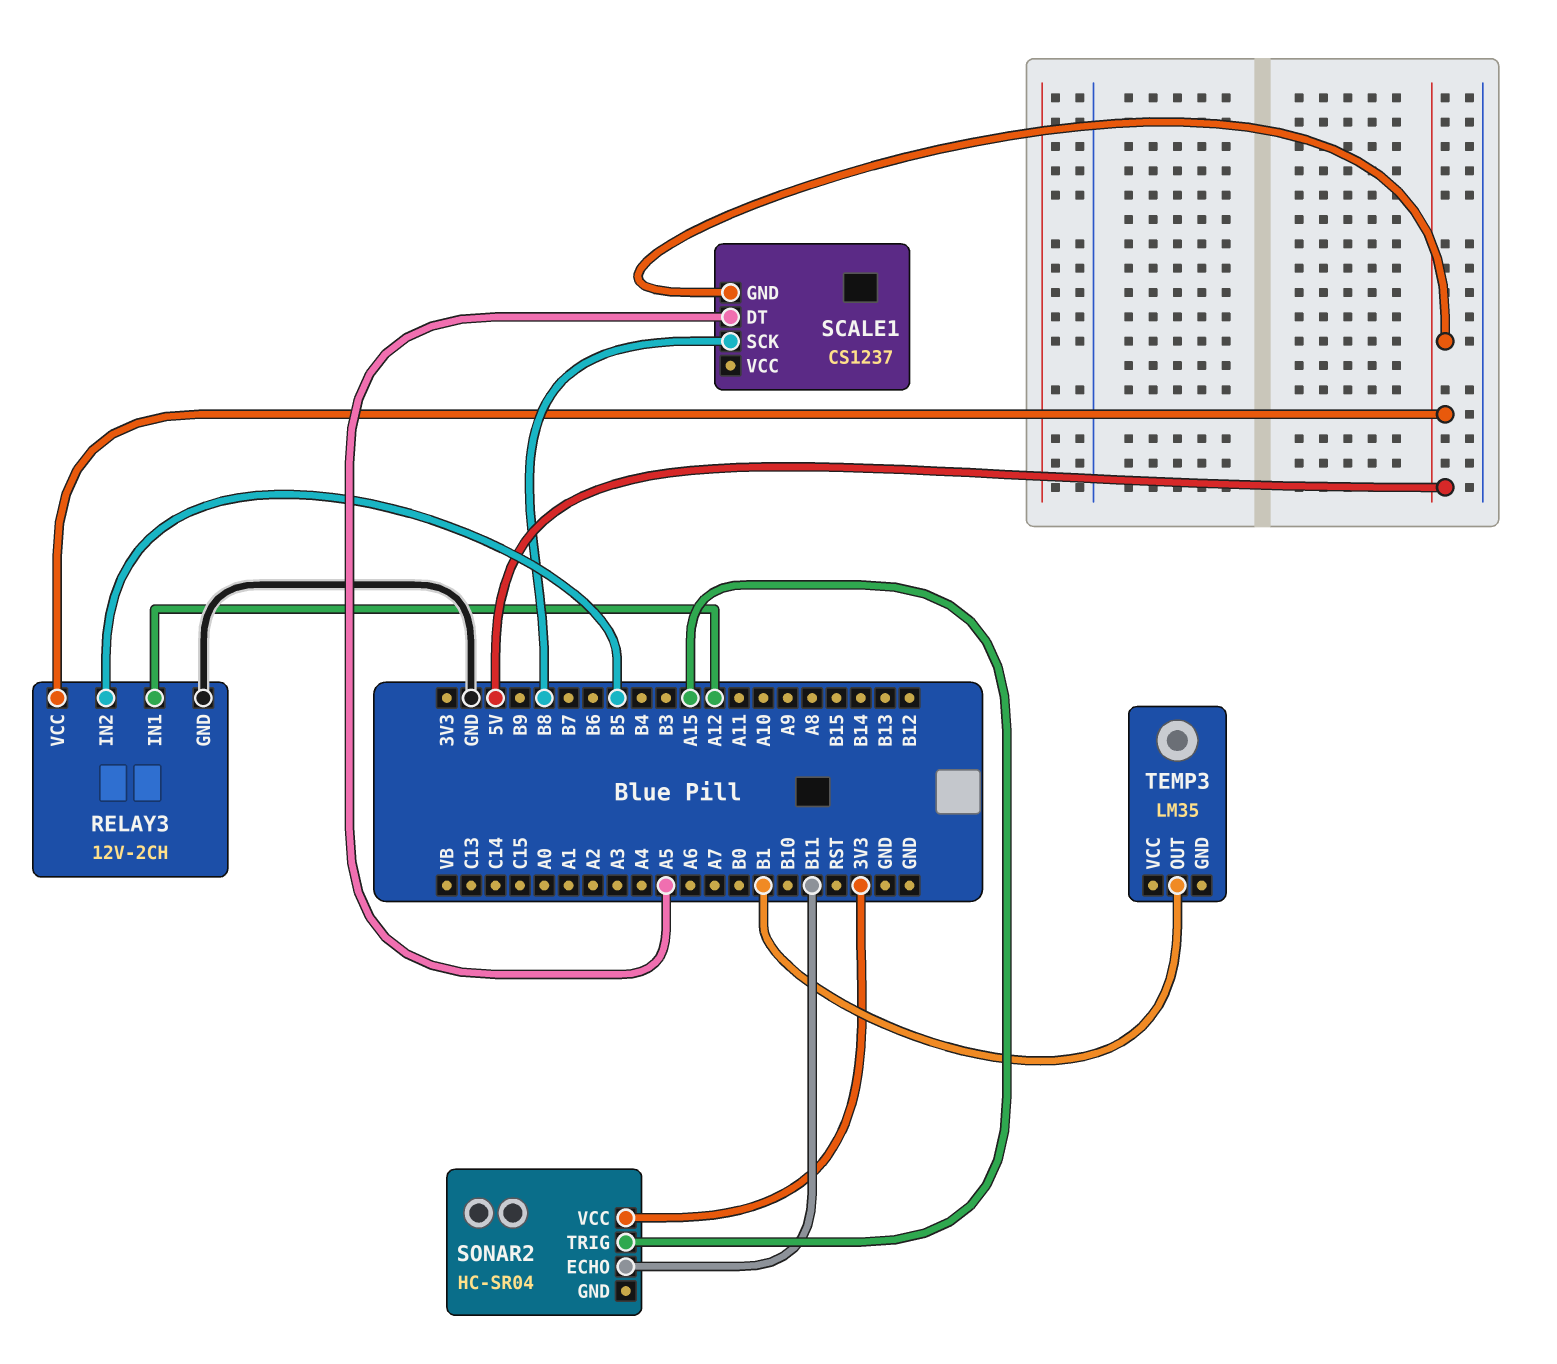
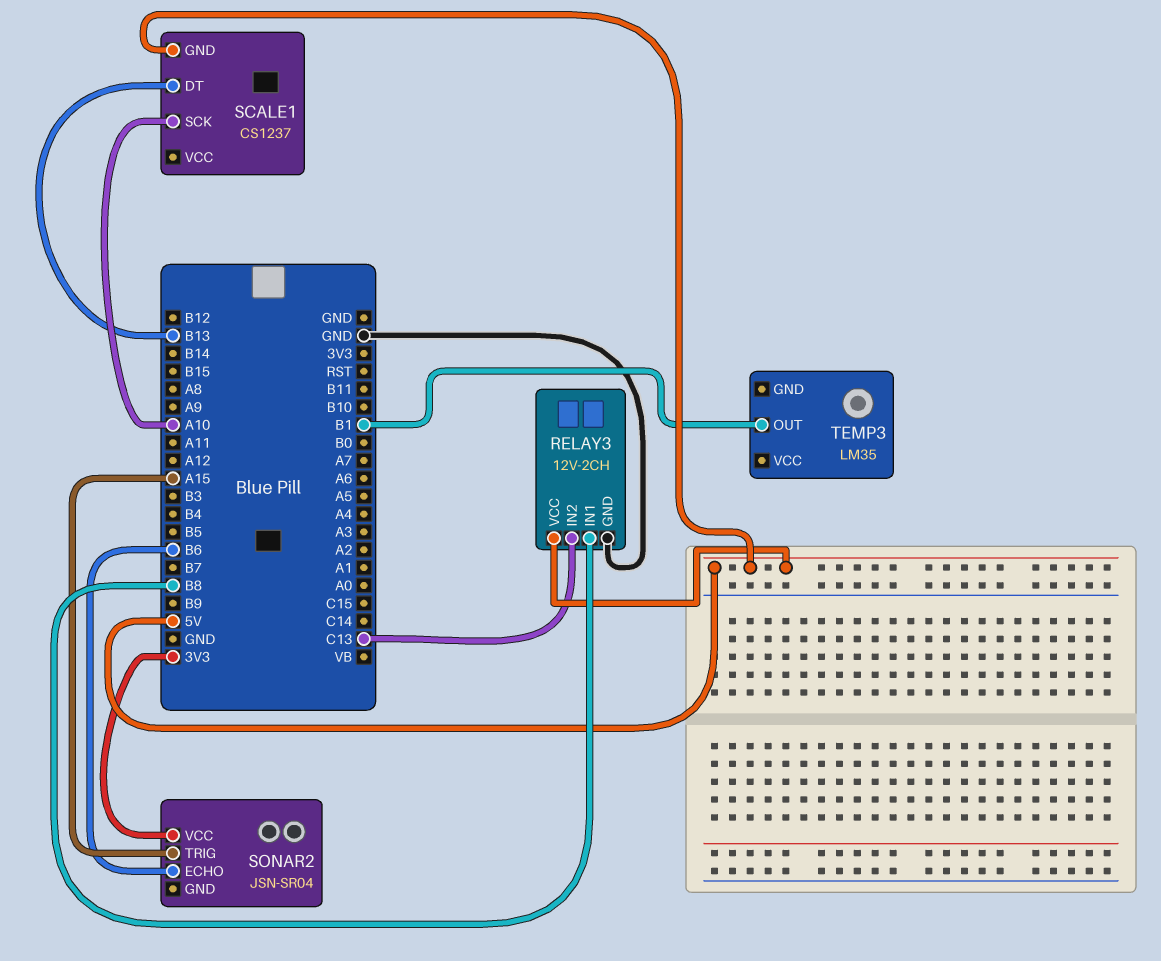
RELAY3 pin IN1: A12 -> B8
RELAY3 pin IN2: B5 -> C13
SCALE1 pin DT: A5 -> B13
SCALE1 pin SCK: B8 -> A10
SONAR2: HC-SR04 -> JSN-SR04
SONAR2 pin ECHO: B11 -> B6

